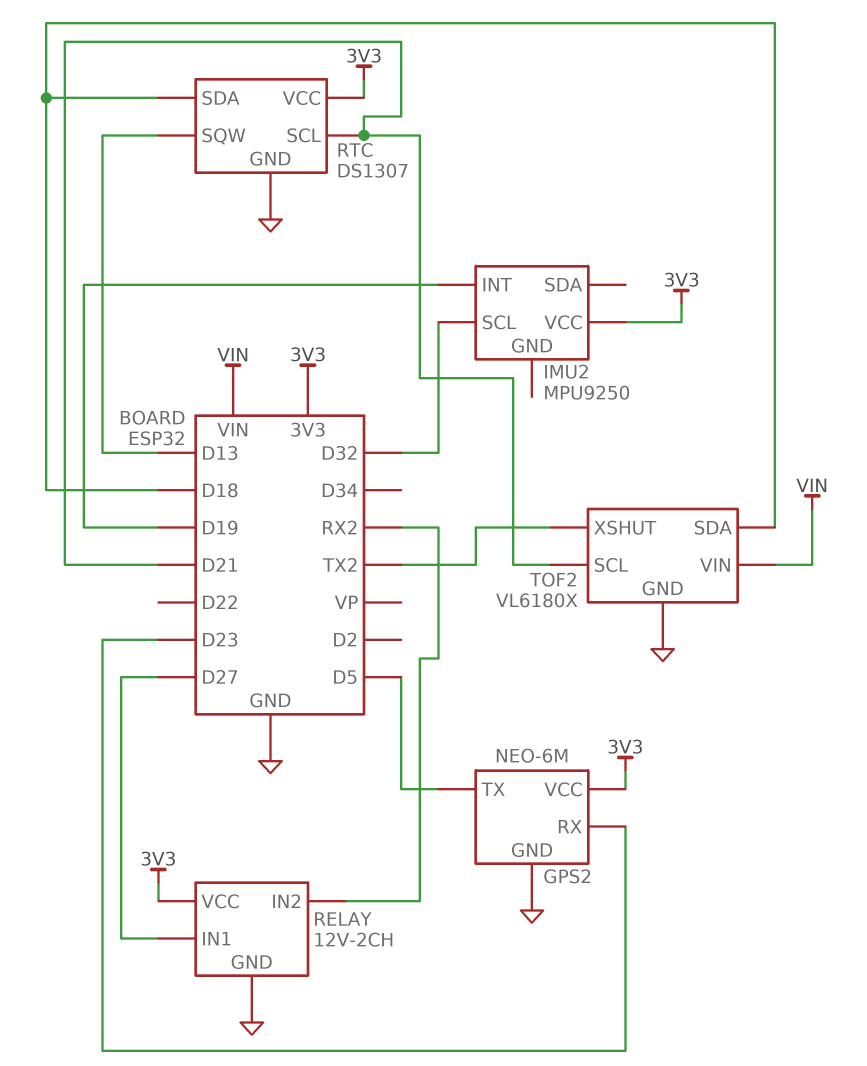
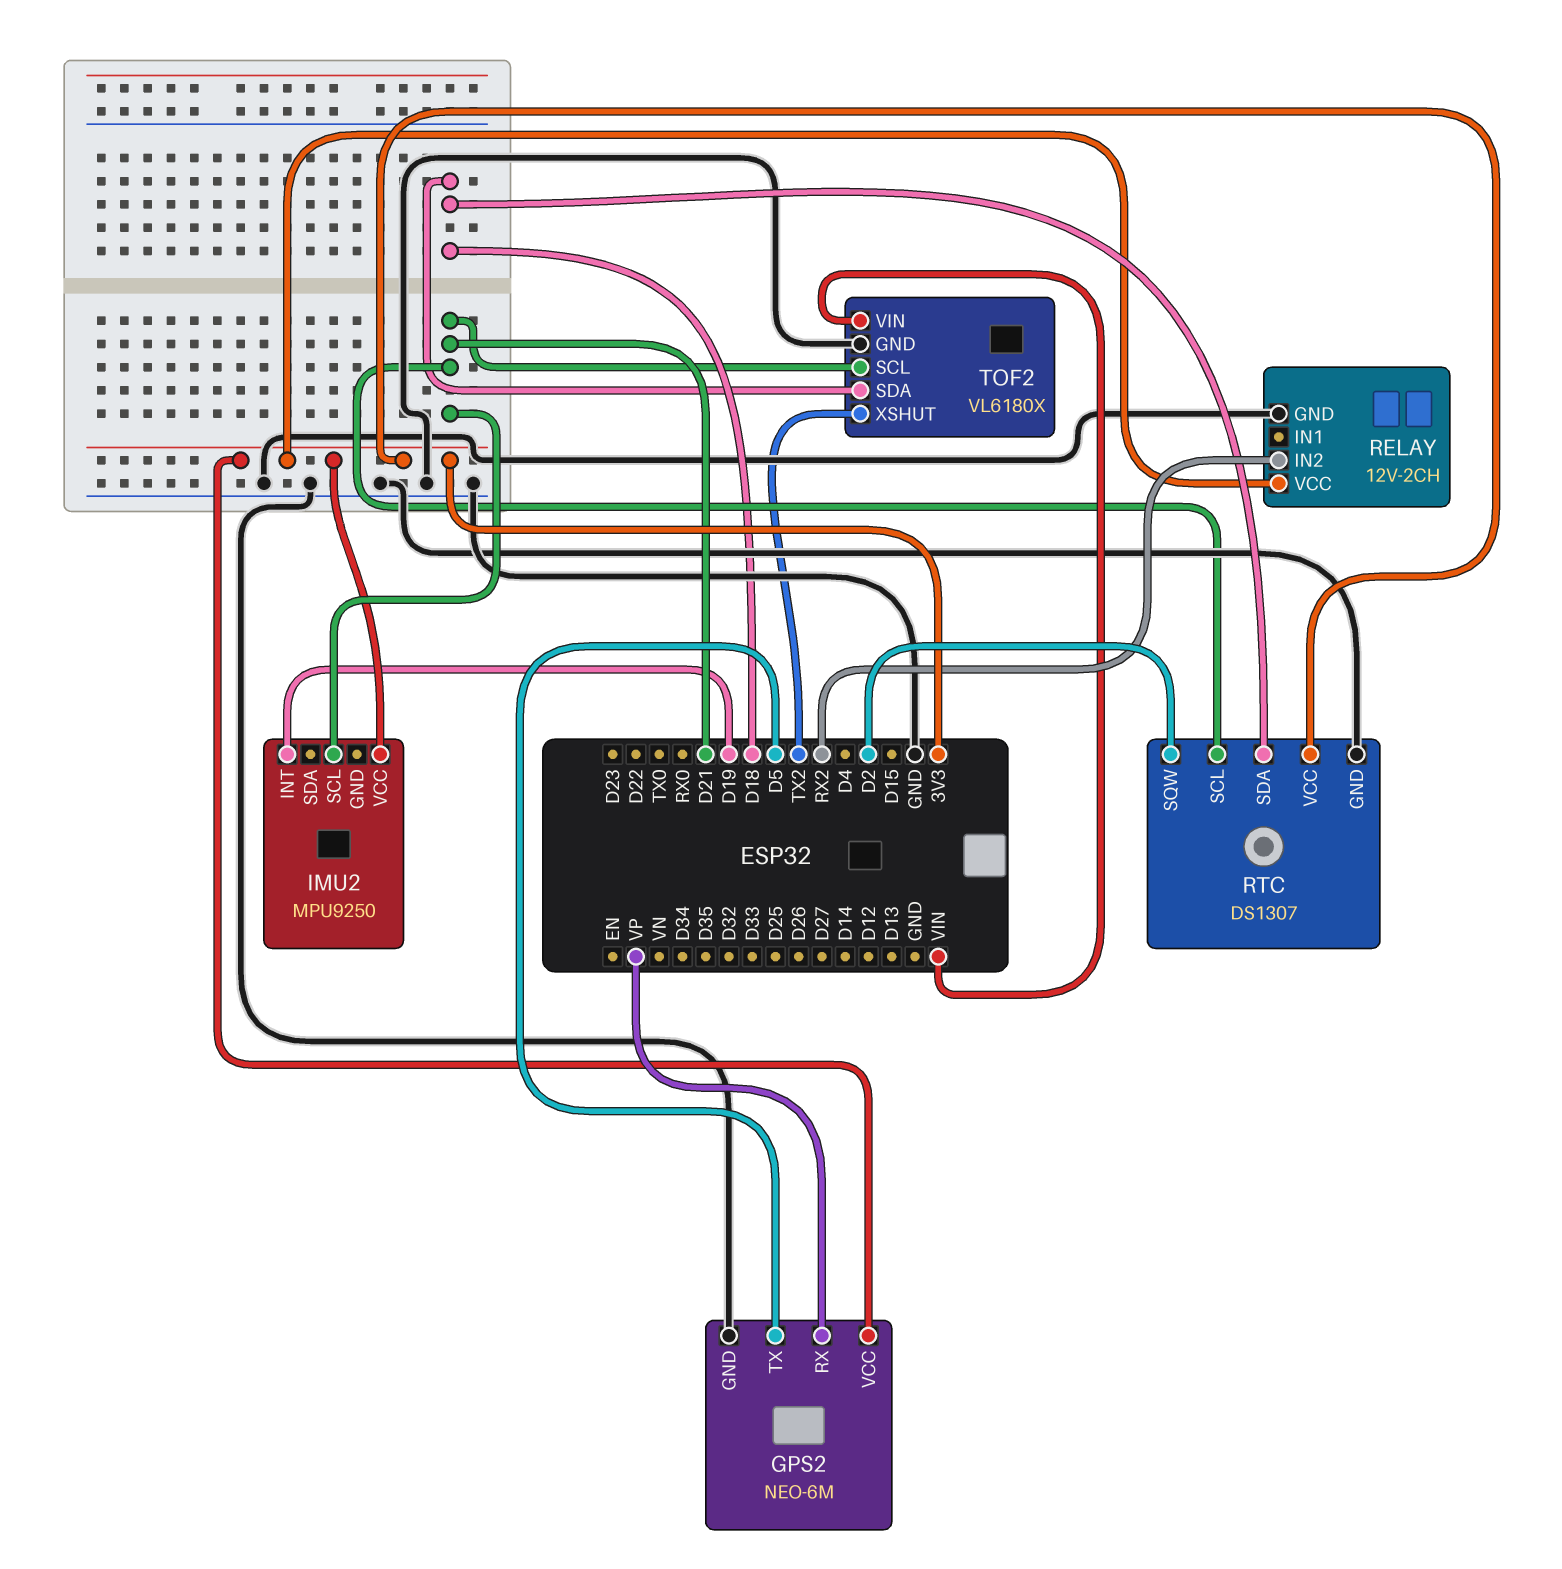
GPS2 pin RX: D23 -> VP
IMU2 pin SCL: D32 -> D21
RELAY pin IN1: D27 -> none
RTC pin SQW: D13 -> D2

